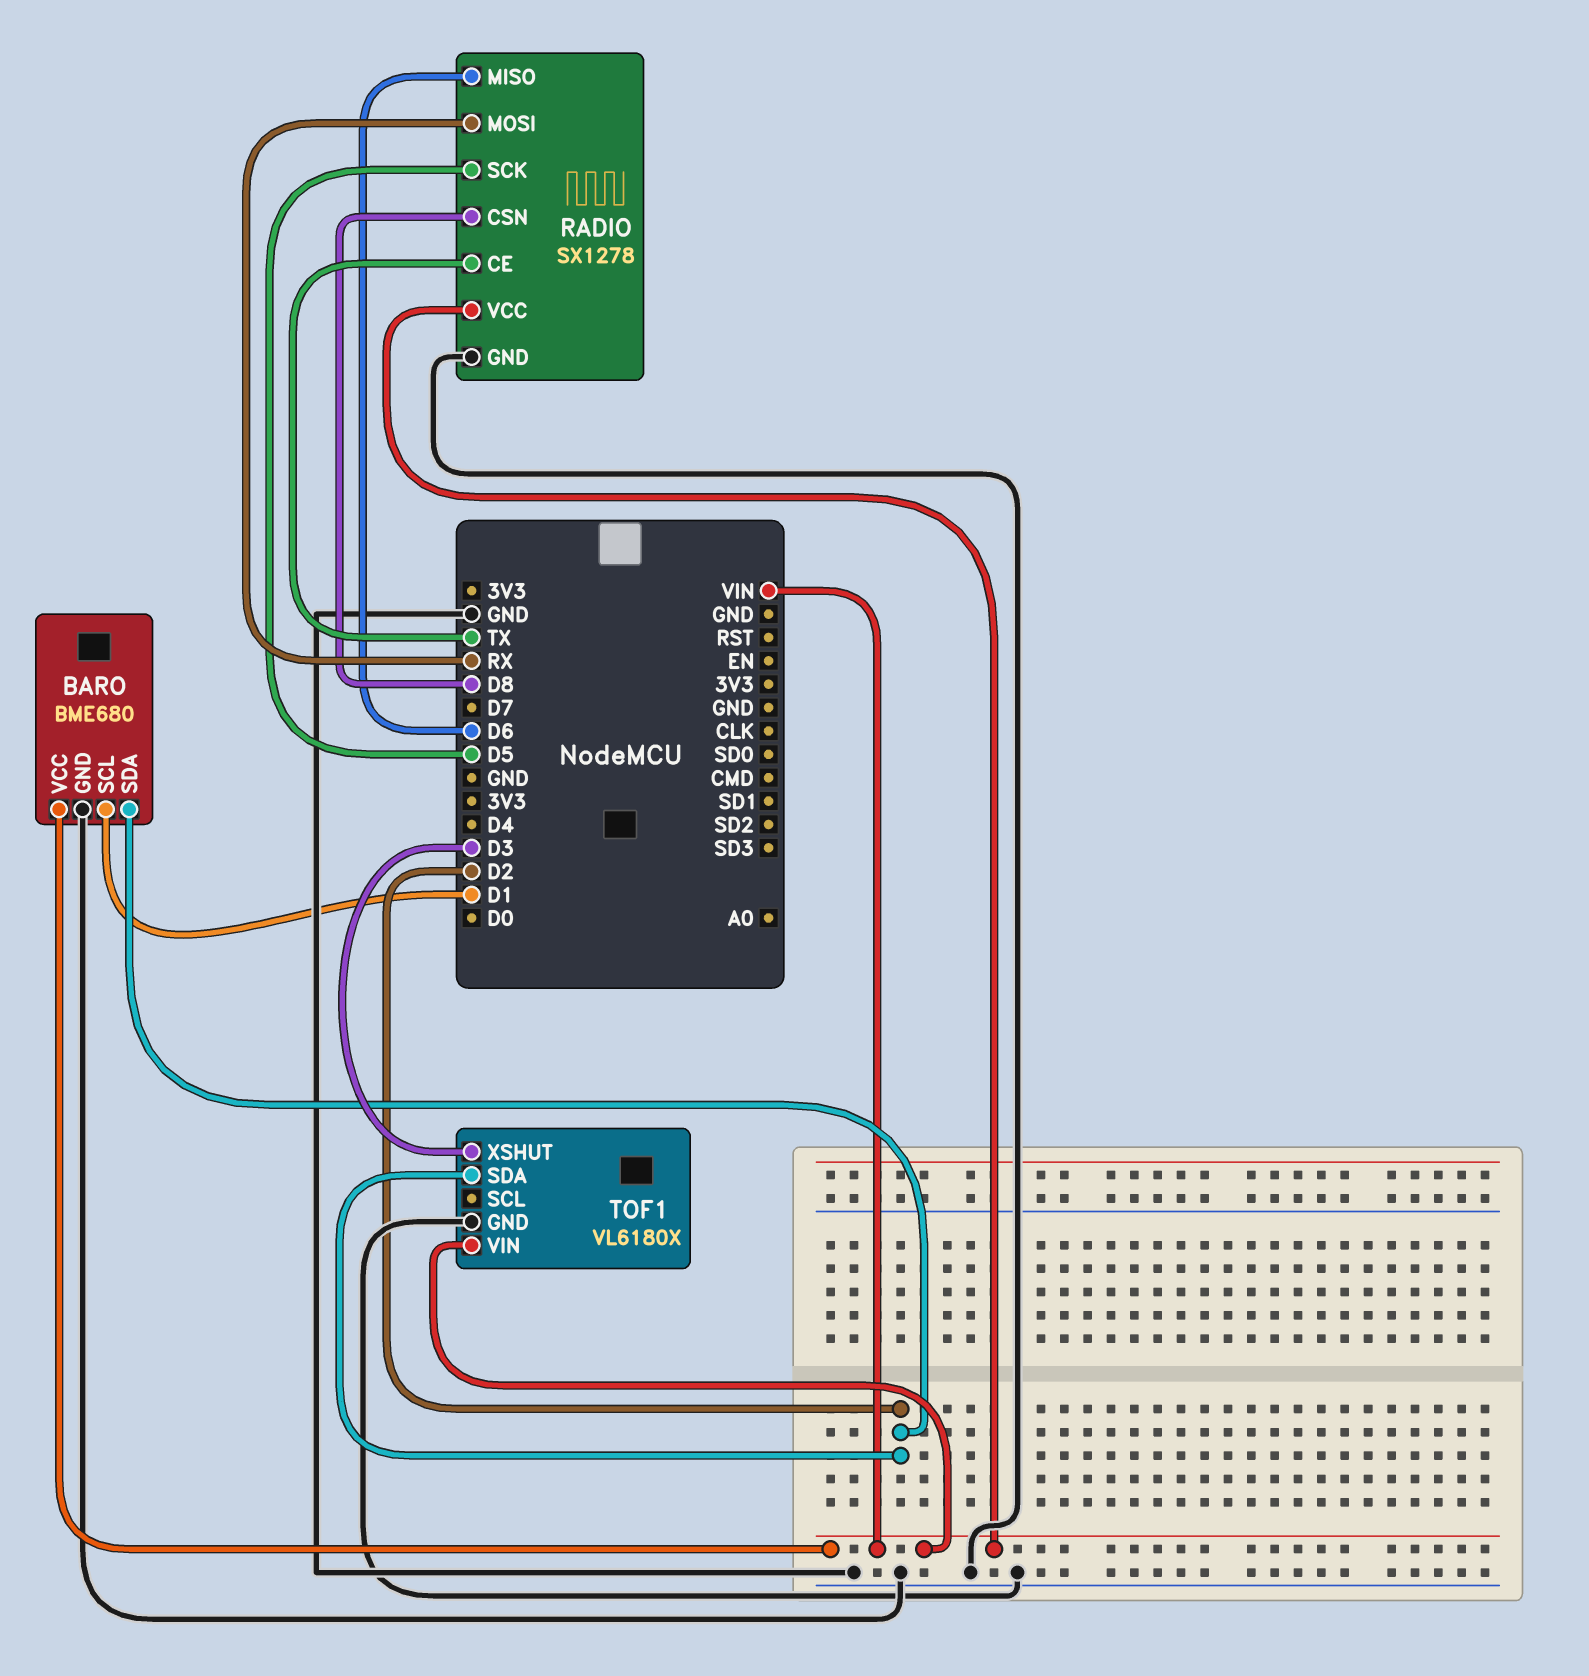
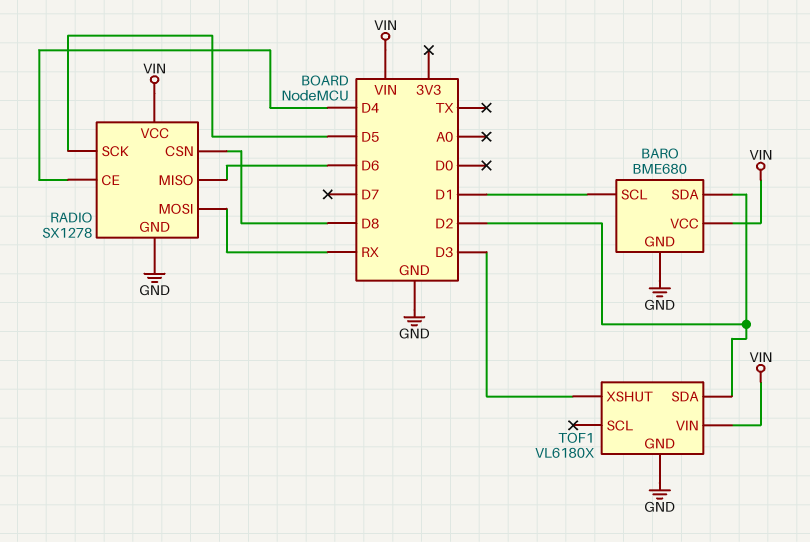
RADIO pin CE: TX -> D4

